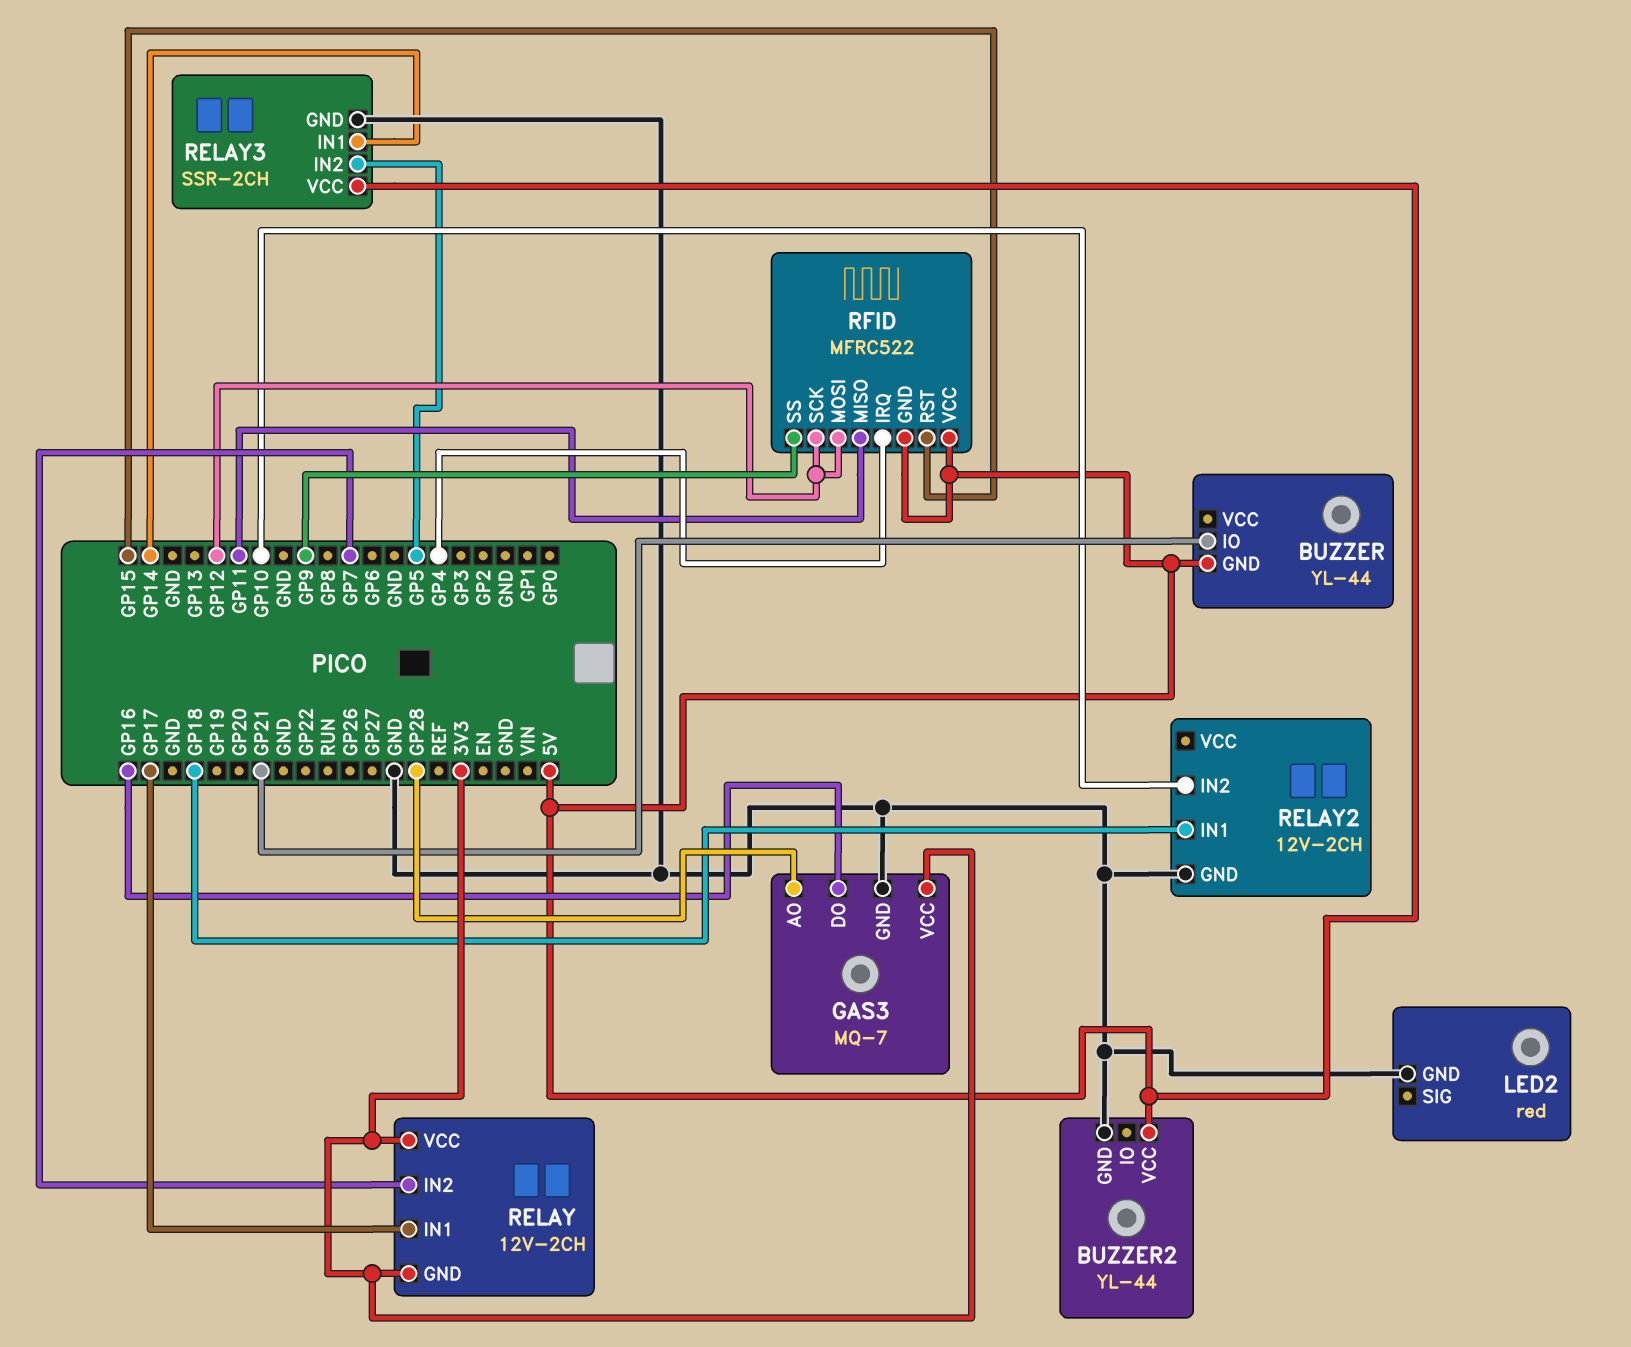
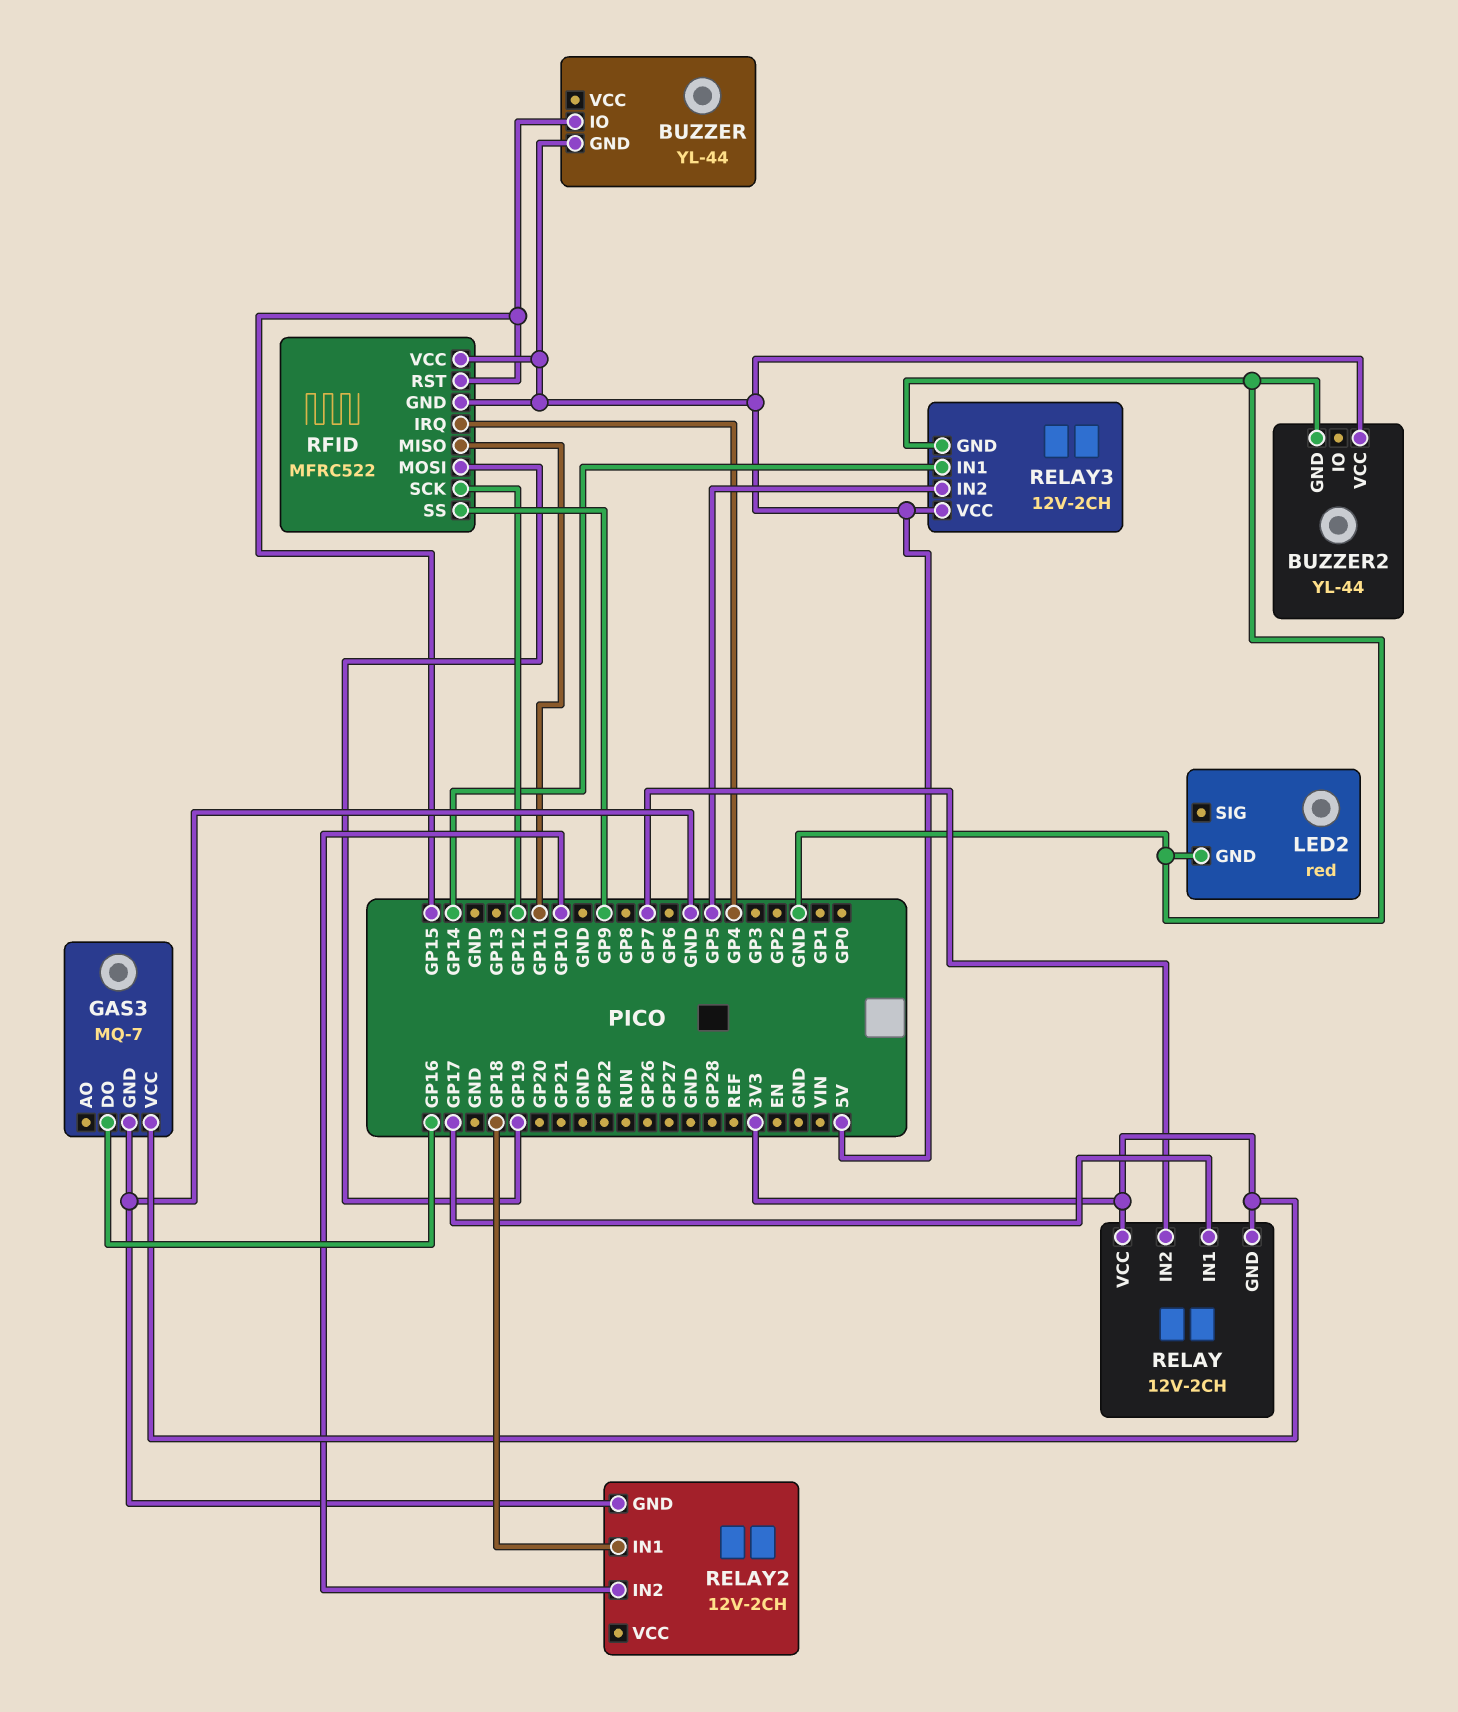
BUZZER pin IO: GP21 -> GP15
GAS3 pin AO: GP28 -> none
RELAY3: SSR-2CH -> 12V-2CH
RFID pin MOSI: GP12 -> GP19

